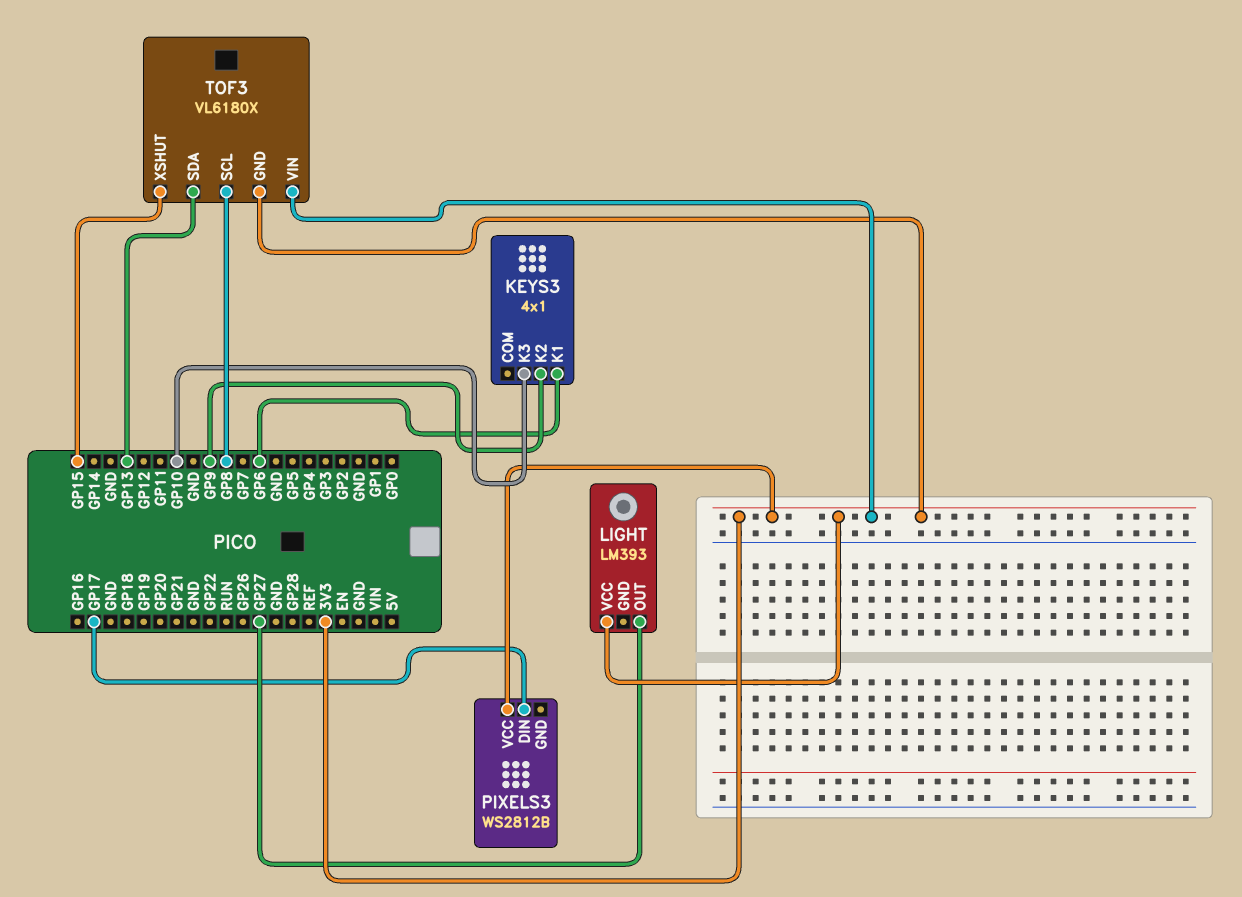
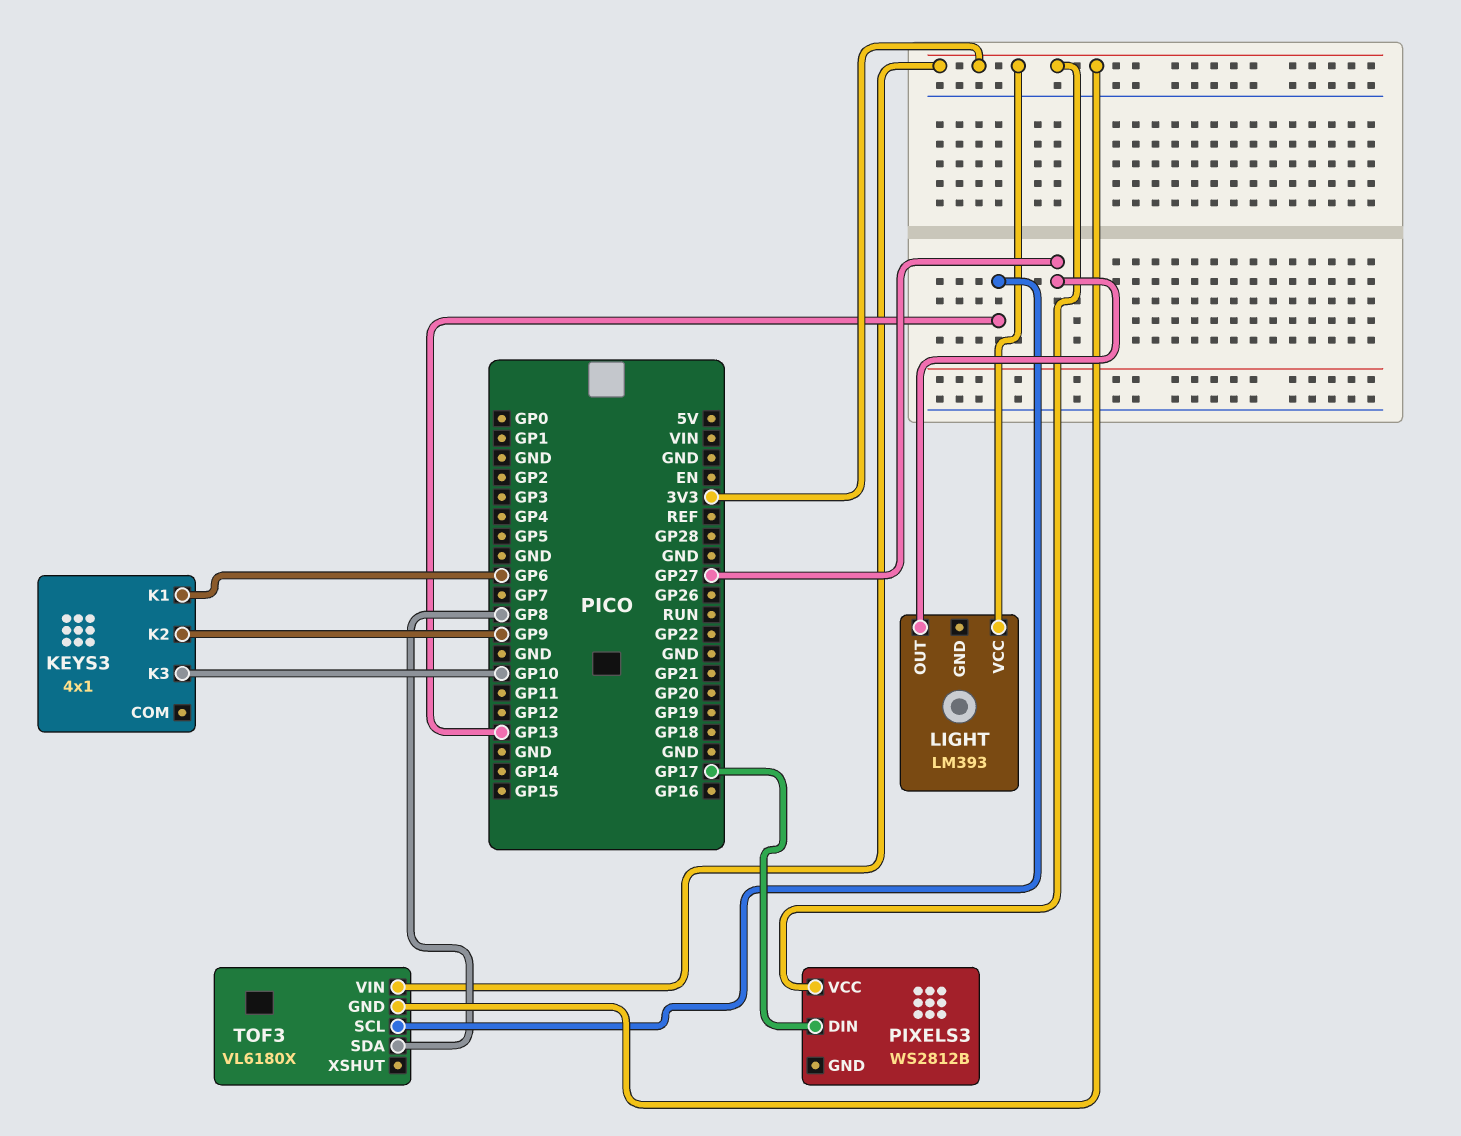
TOF3 pin SCL: GP8 -> GP13
TOF3 pin SDA: GP13 -> GP8
TOF3 pin XSHUT: GP15 -> none

